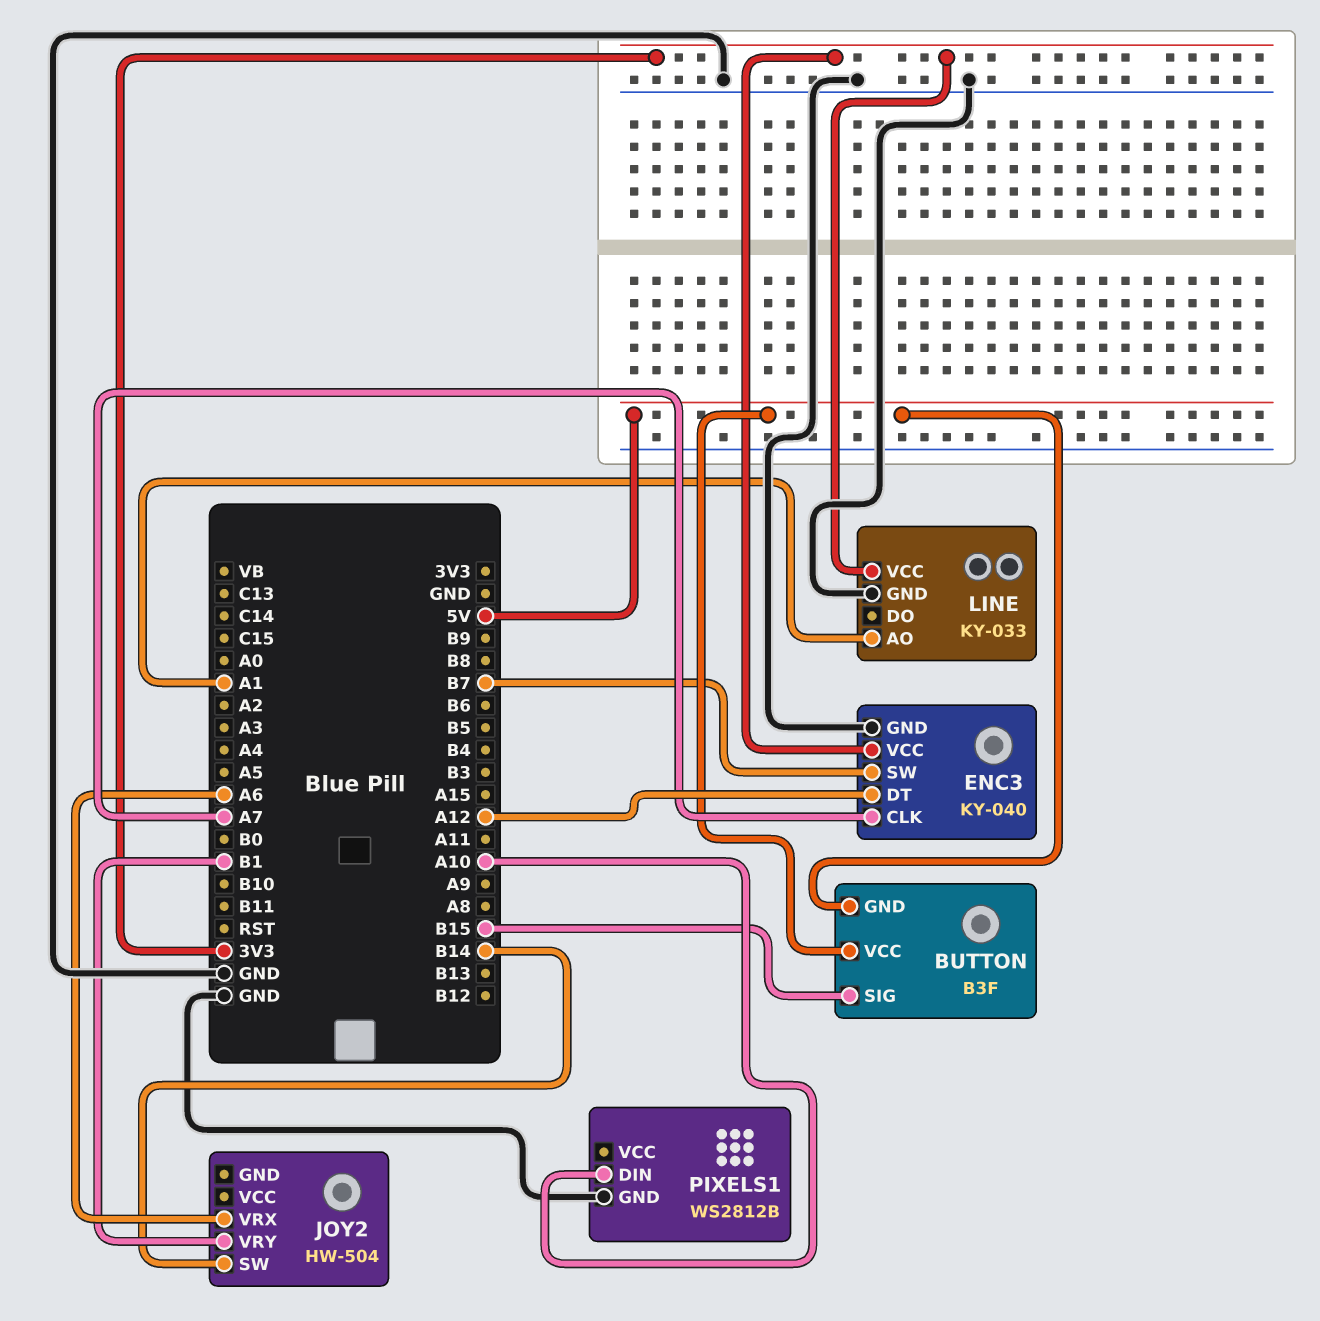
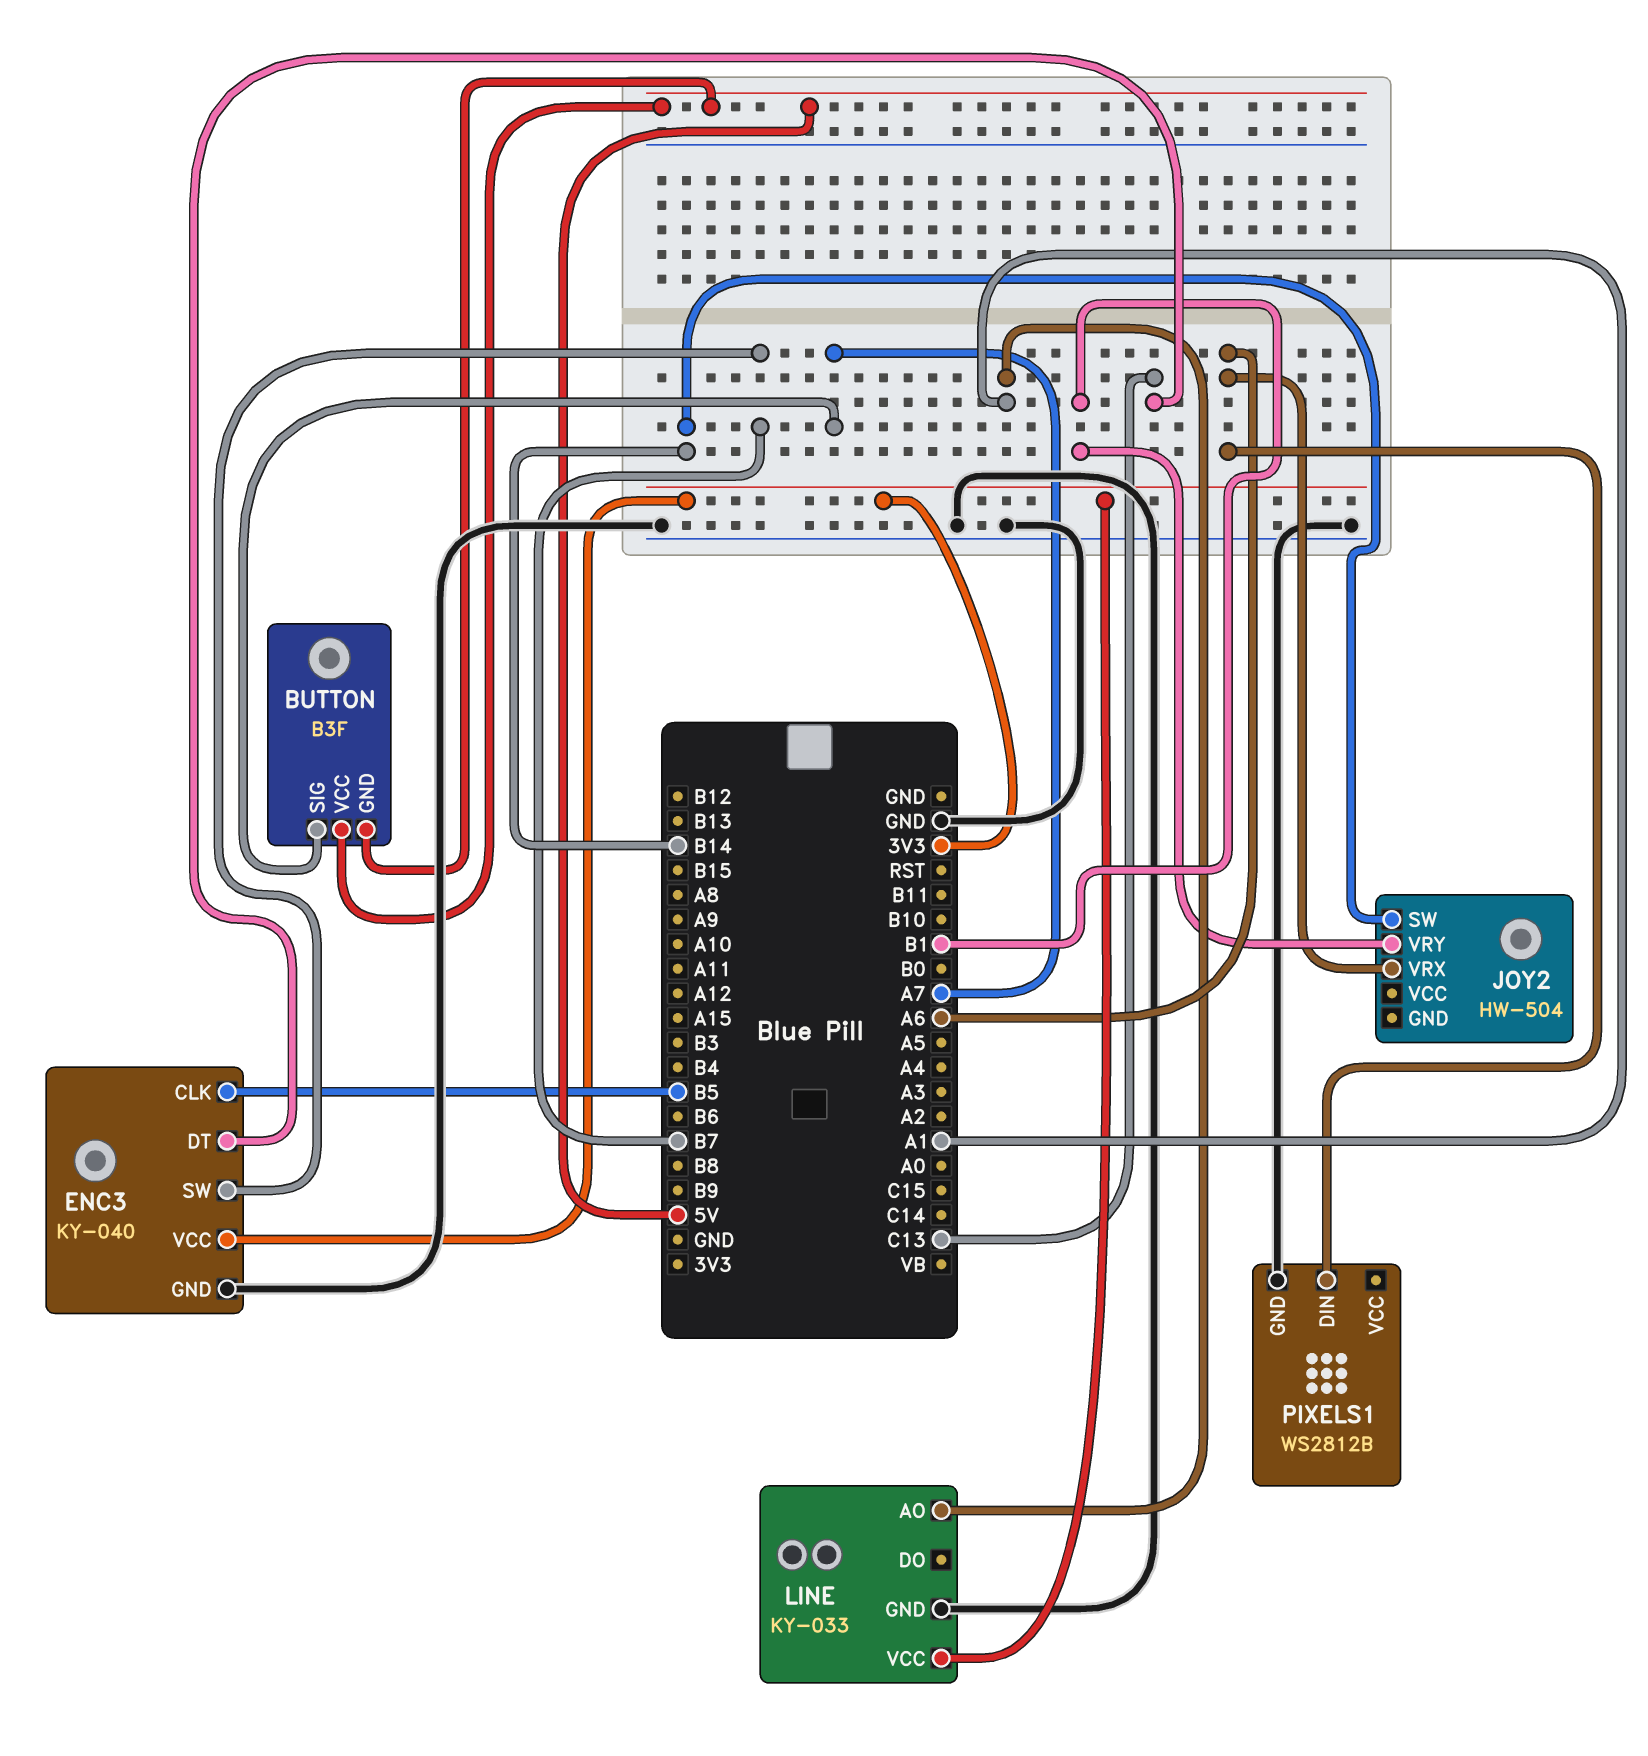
BUTTON pin SIG: B15 -> A7
ENC3 pin CLK: A7 -> B5
ENC3 pin DT: A12 -> C13
PIXELS1 pin DIN: A10 -> A6

